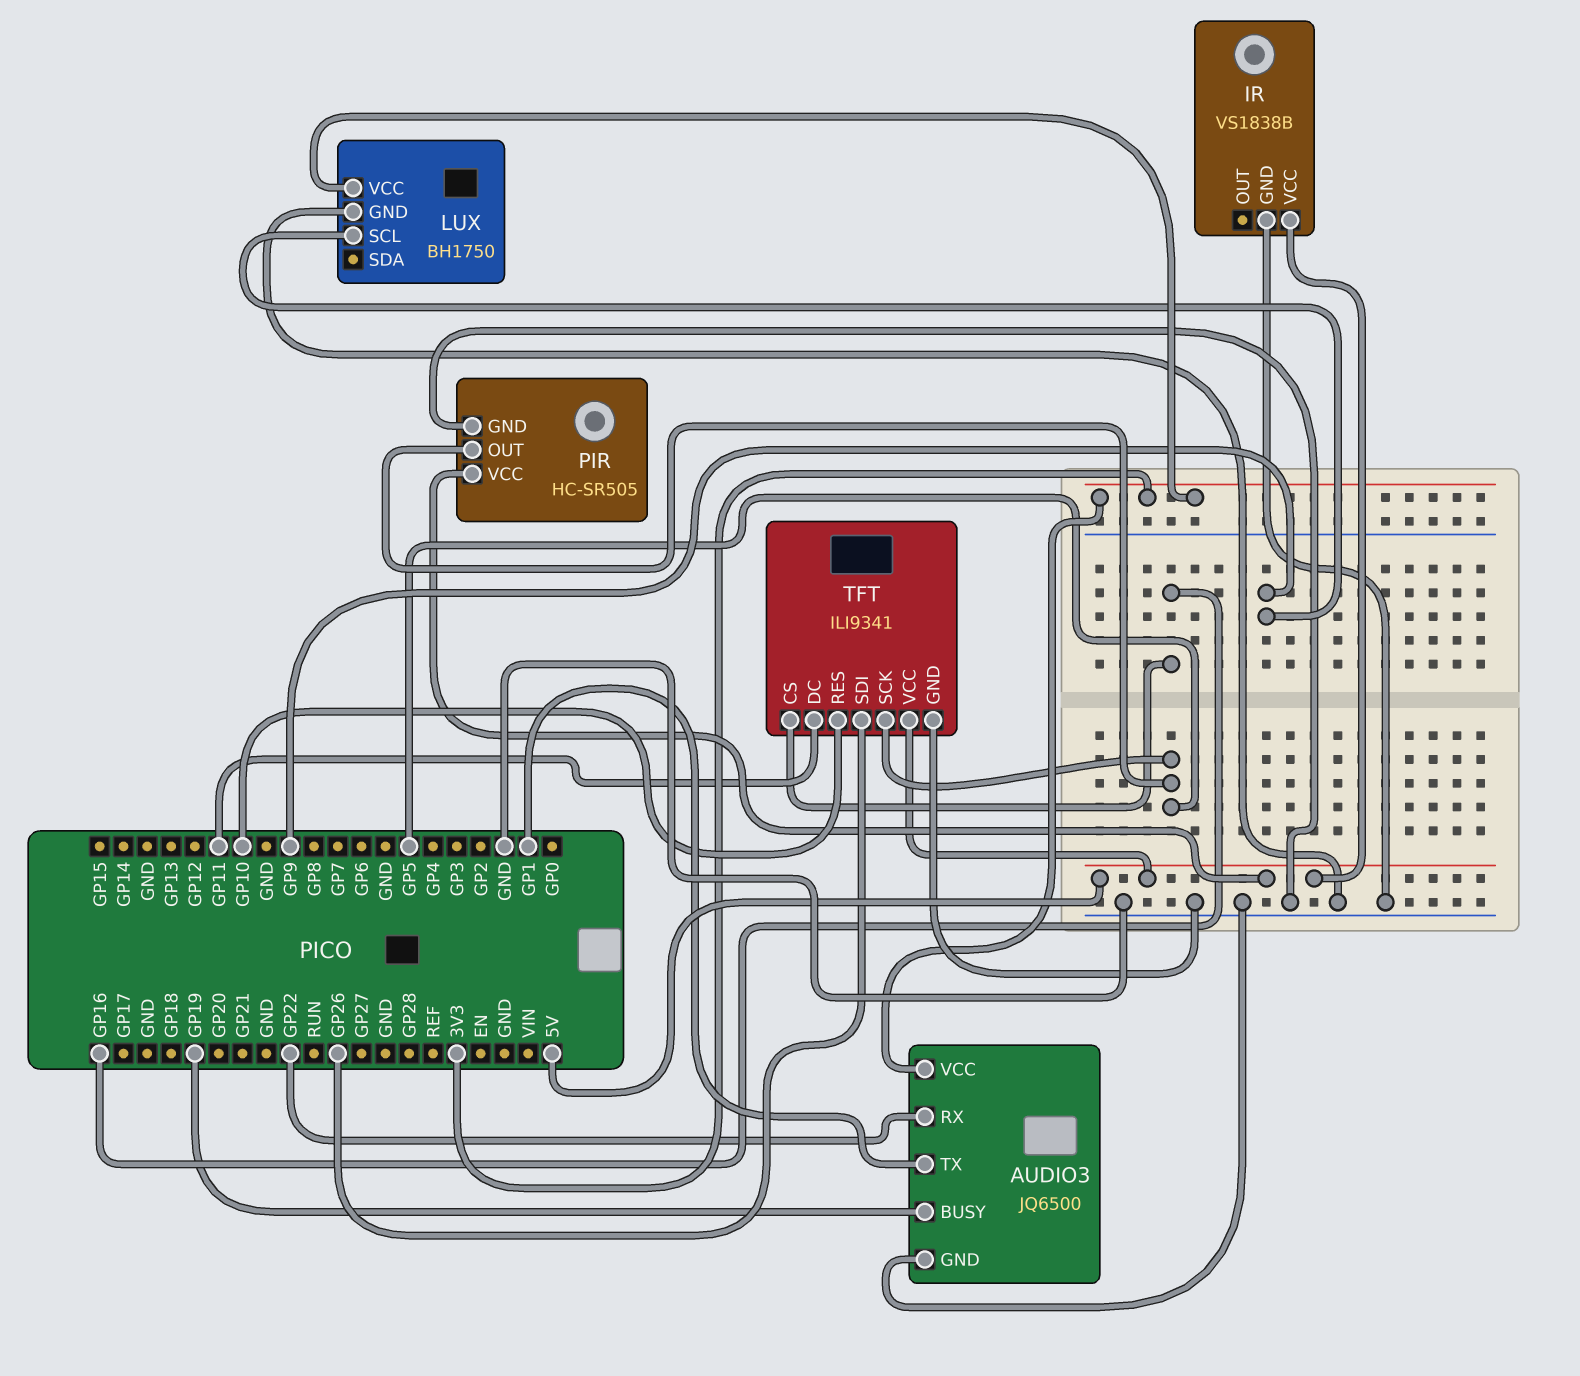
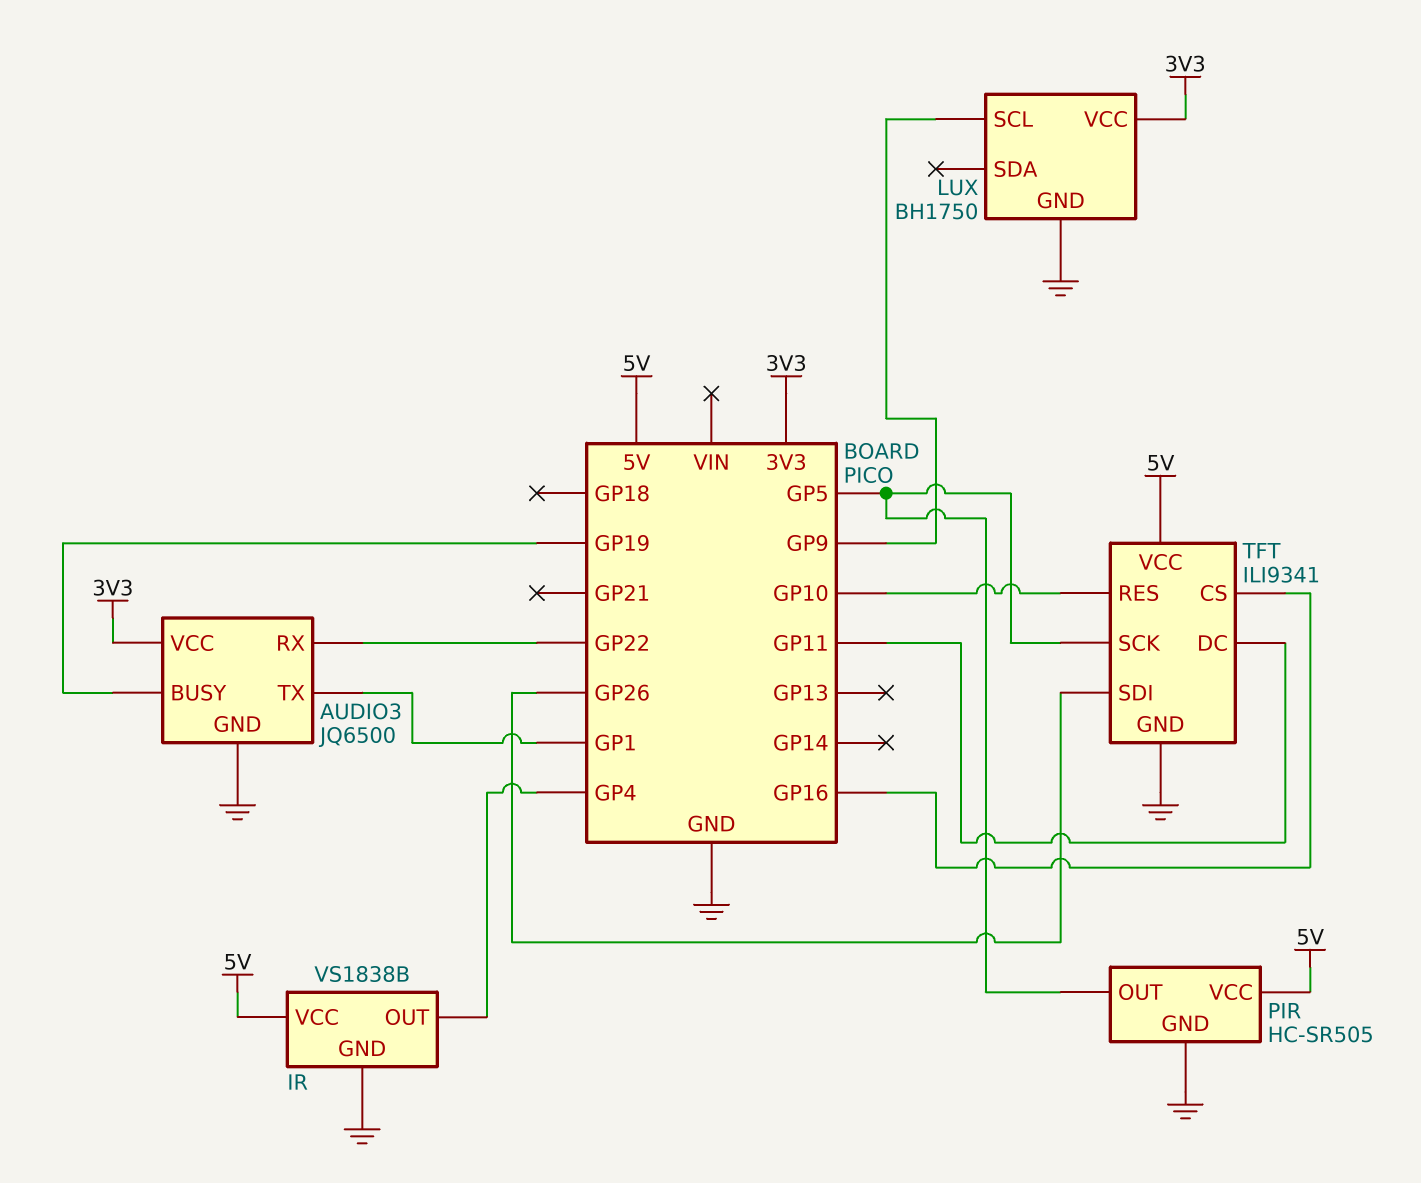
IR pin OUT: none -> GP4

